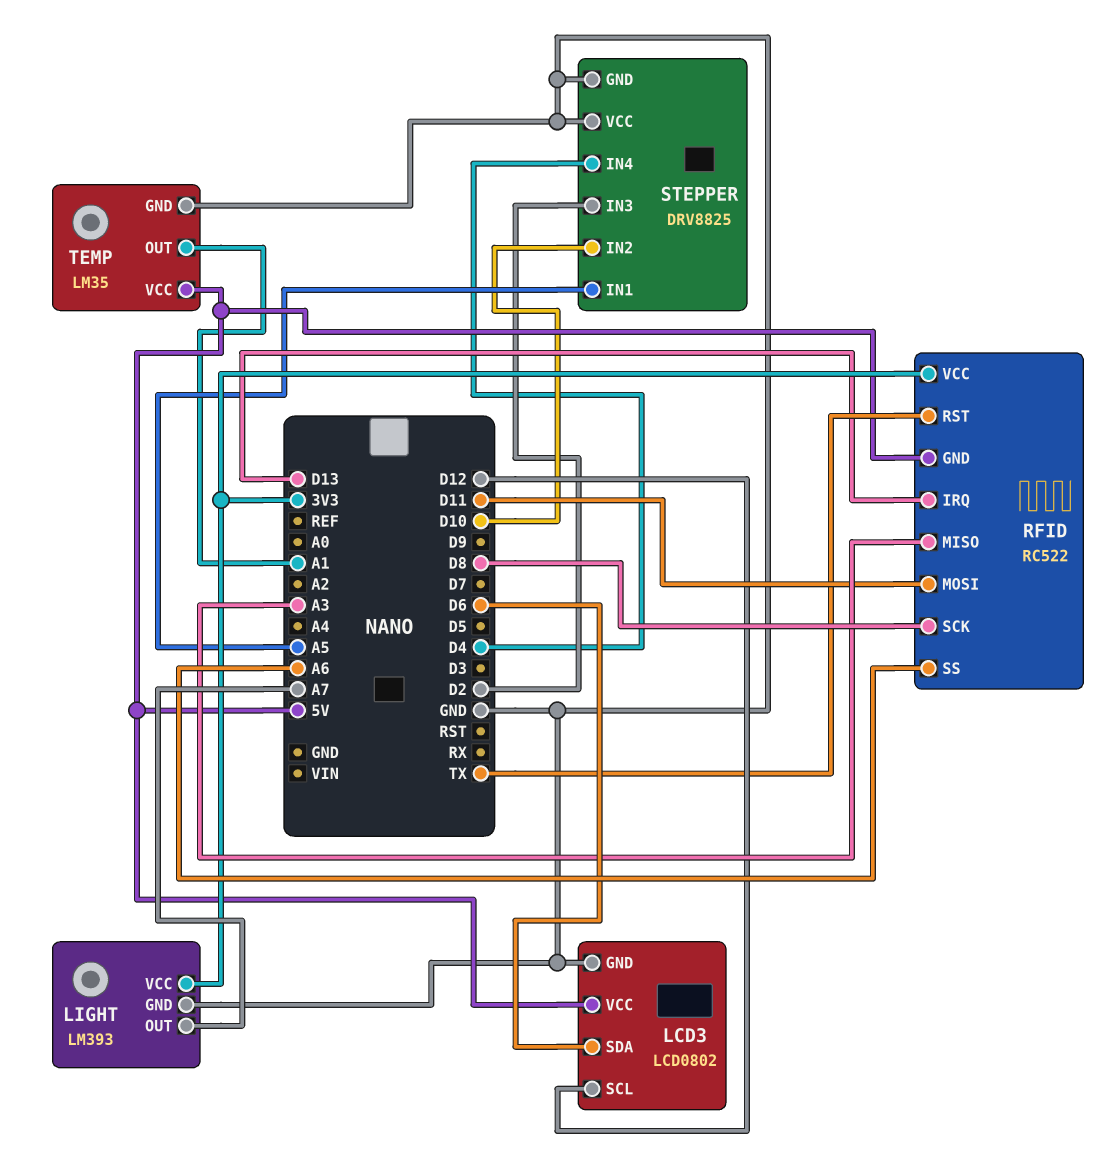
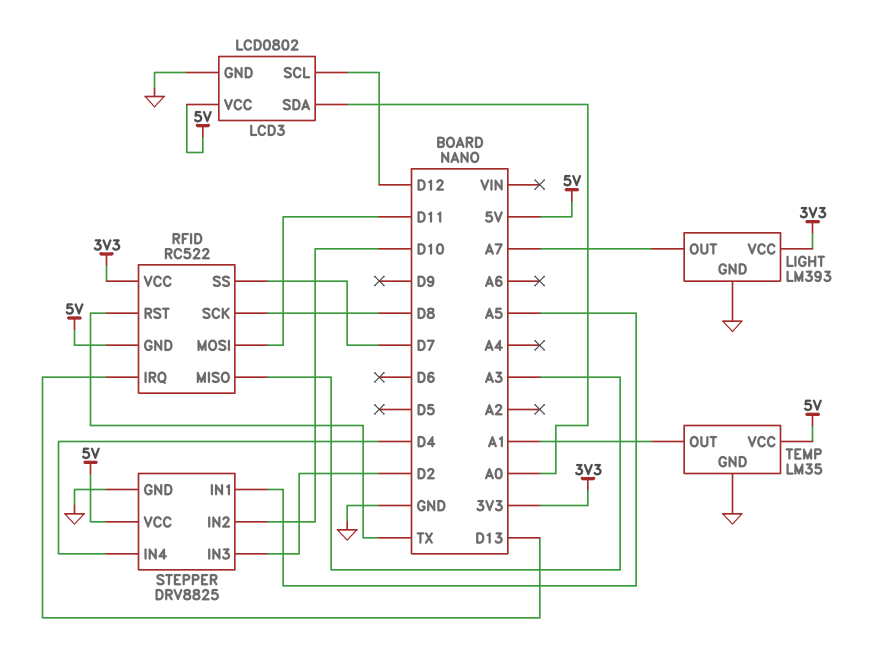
LCD3 pin SDA: D6 -> A0
RFID pin SS: A6 -> D7
STEPPER pin VCC: GND -> 5V

